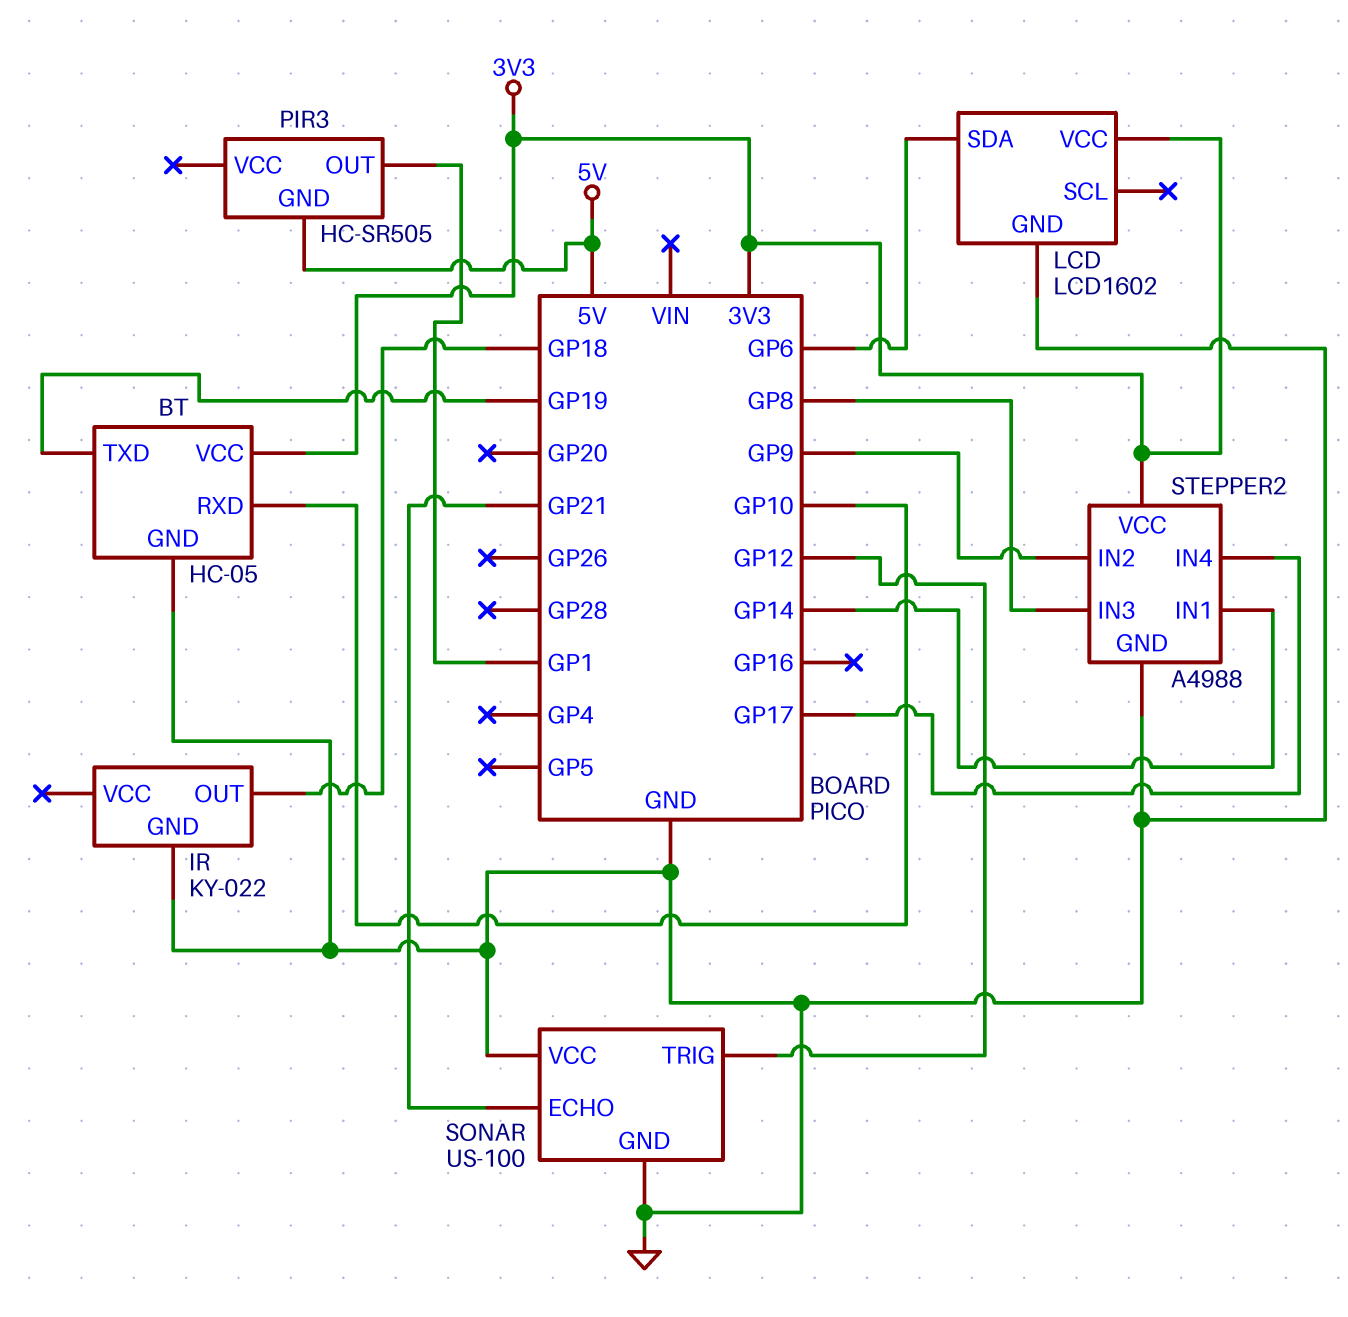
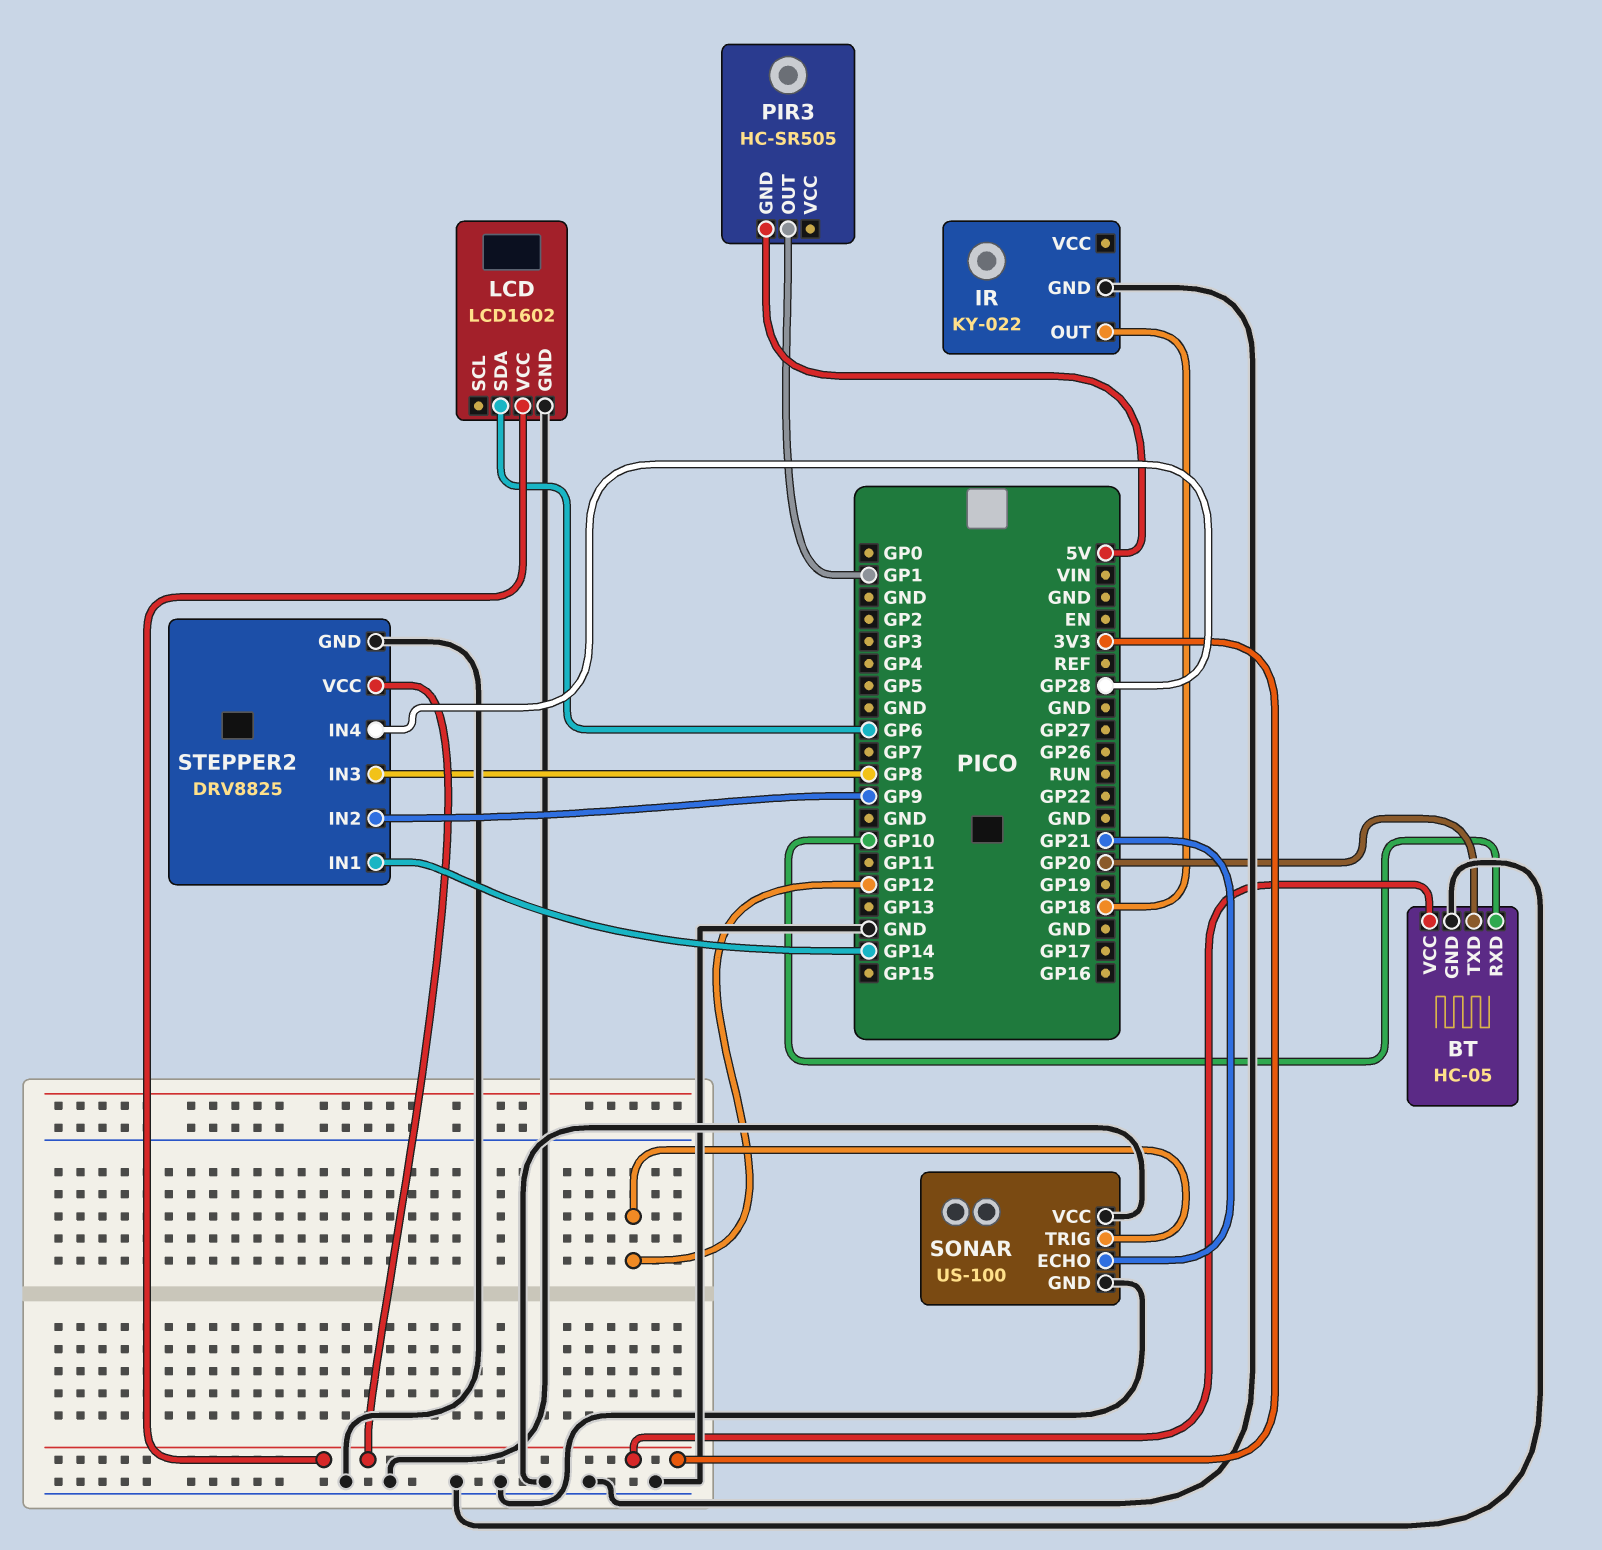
BT pin TXD: GP19 -> GP20
STEPPER2: A4988 -> DRV8825
STEPPER2 pin IN4: GP17 -> GP28

